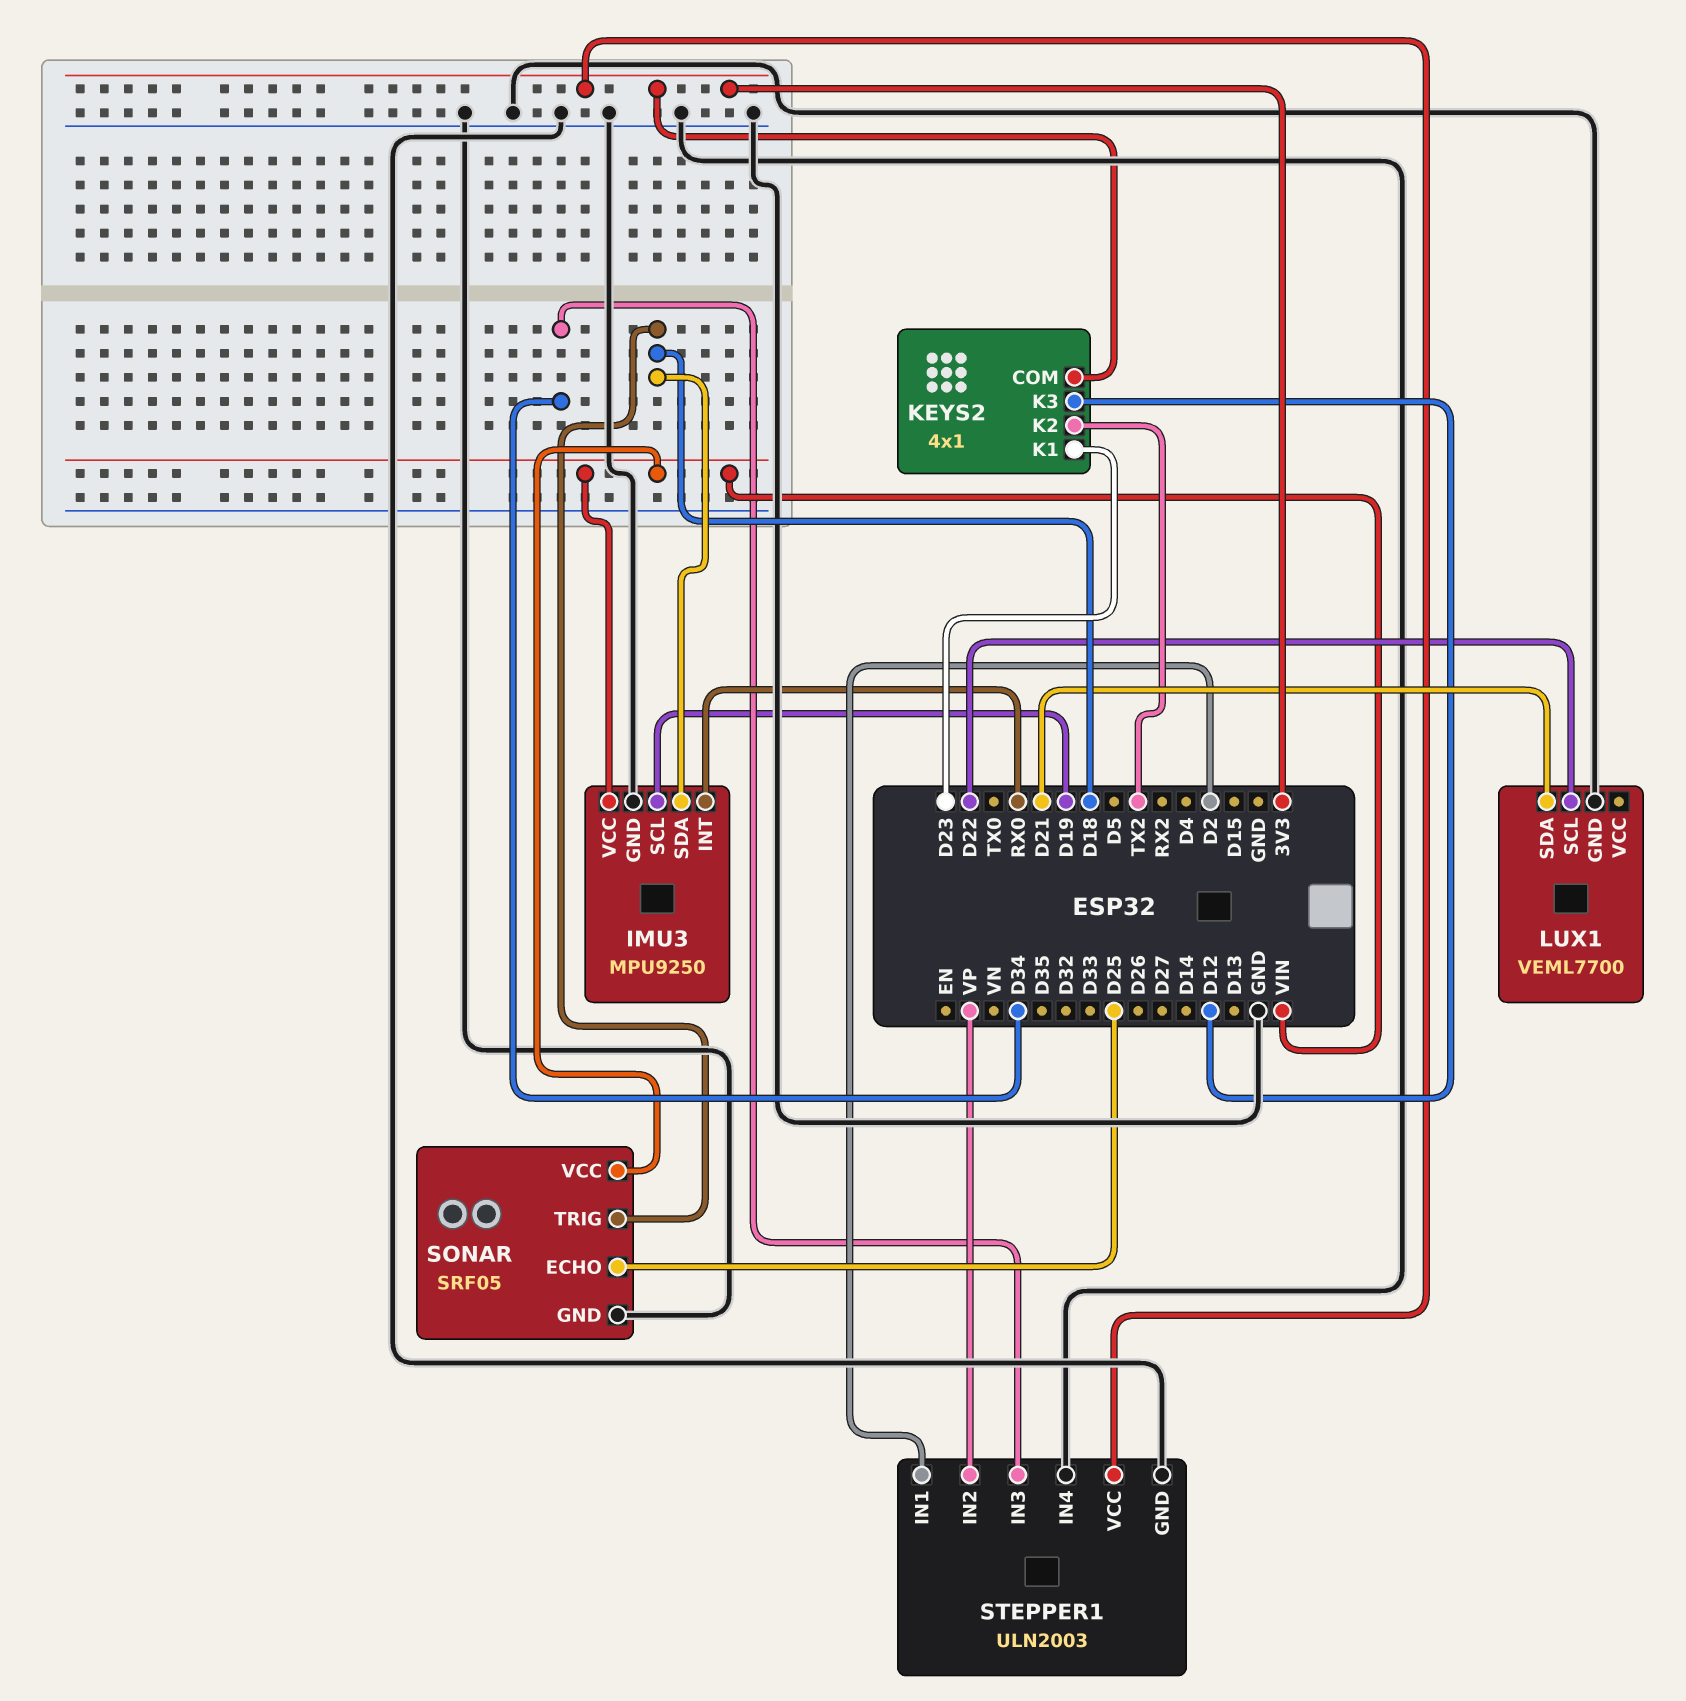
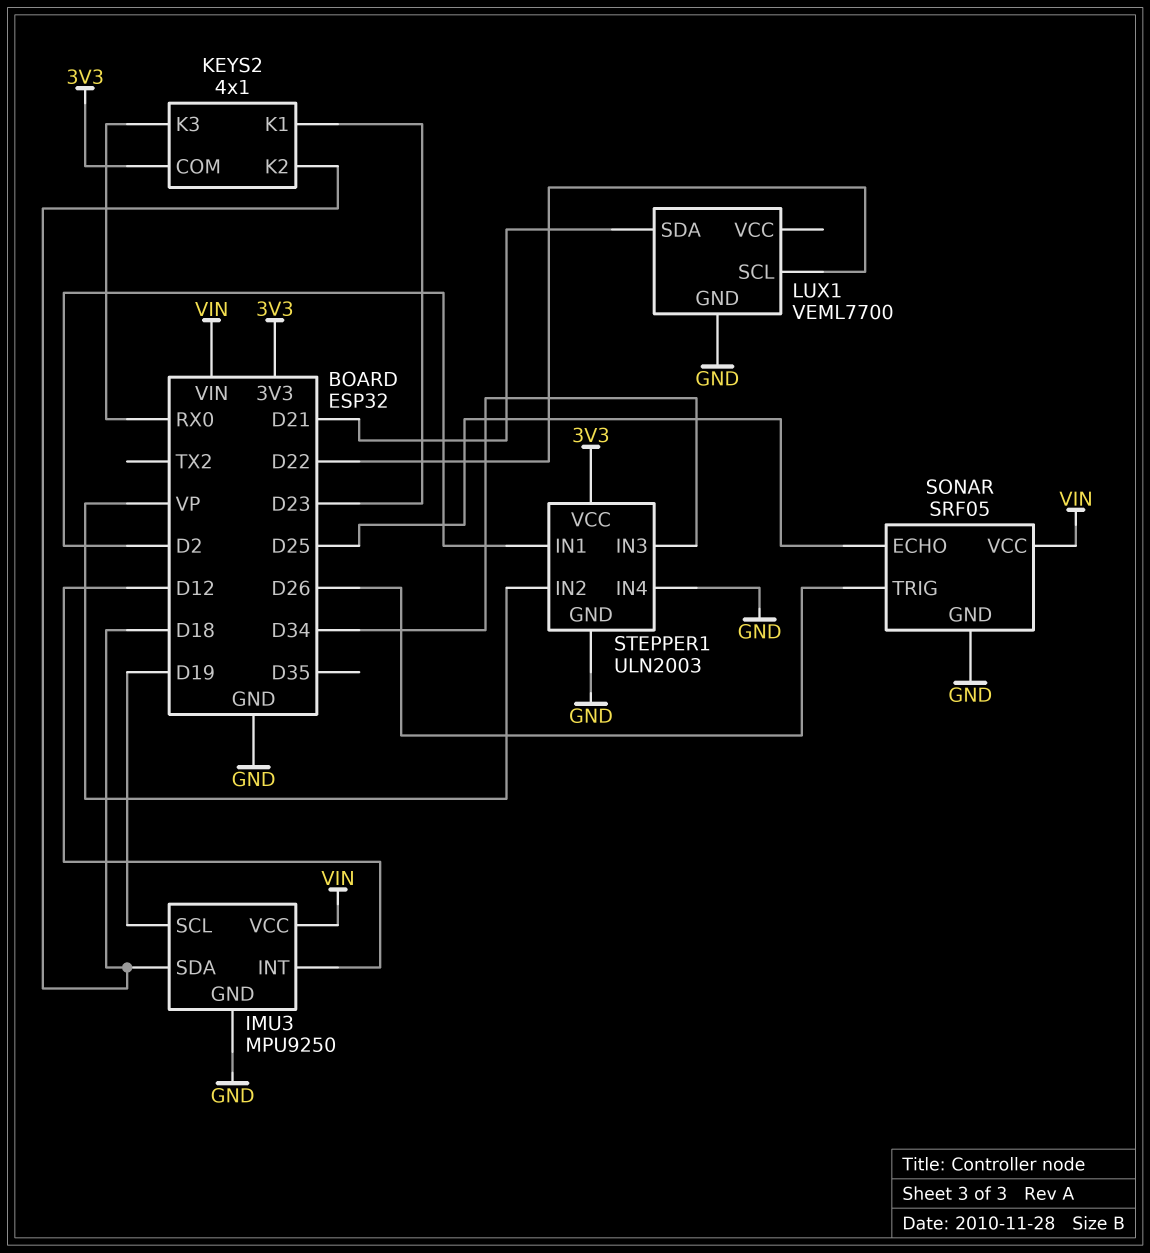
IMU3 pin INT: RX0 -> D12
KEYS2 pin K2: TX2 -> D18
KEYS2 pin K3: D12 -> RX0
SONAR pin TRIG: D18 -> D26

